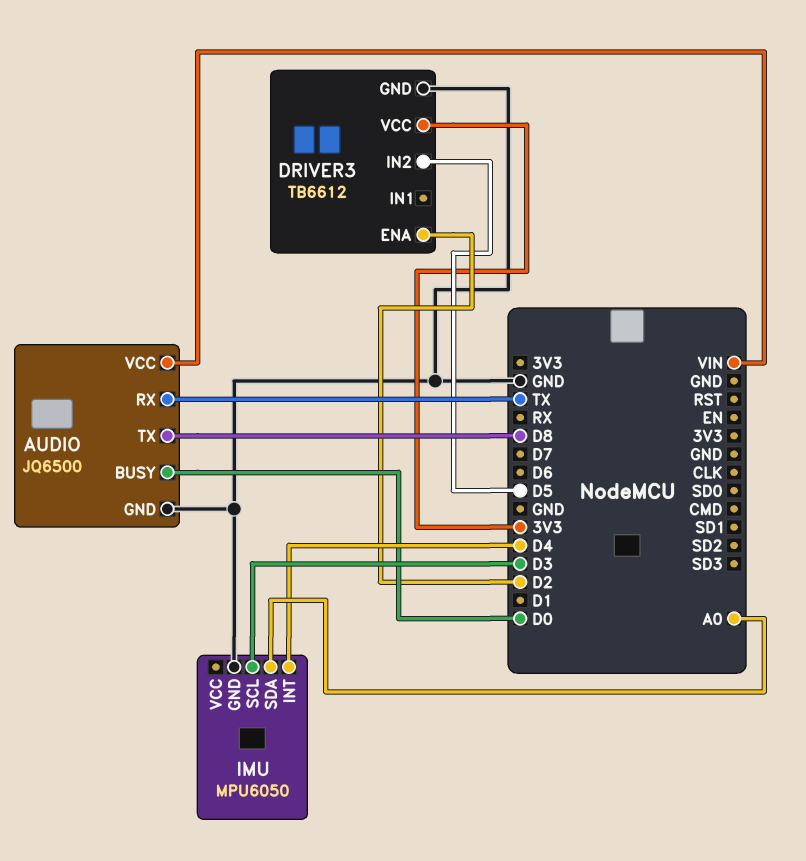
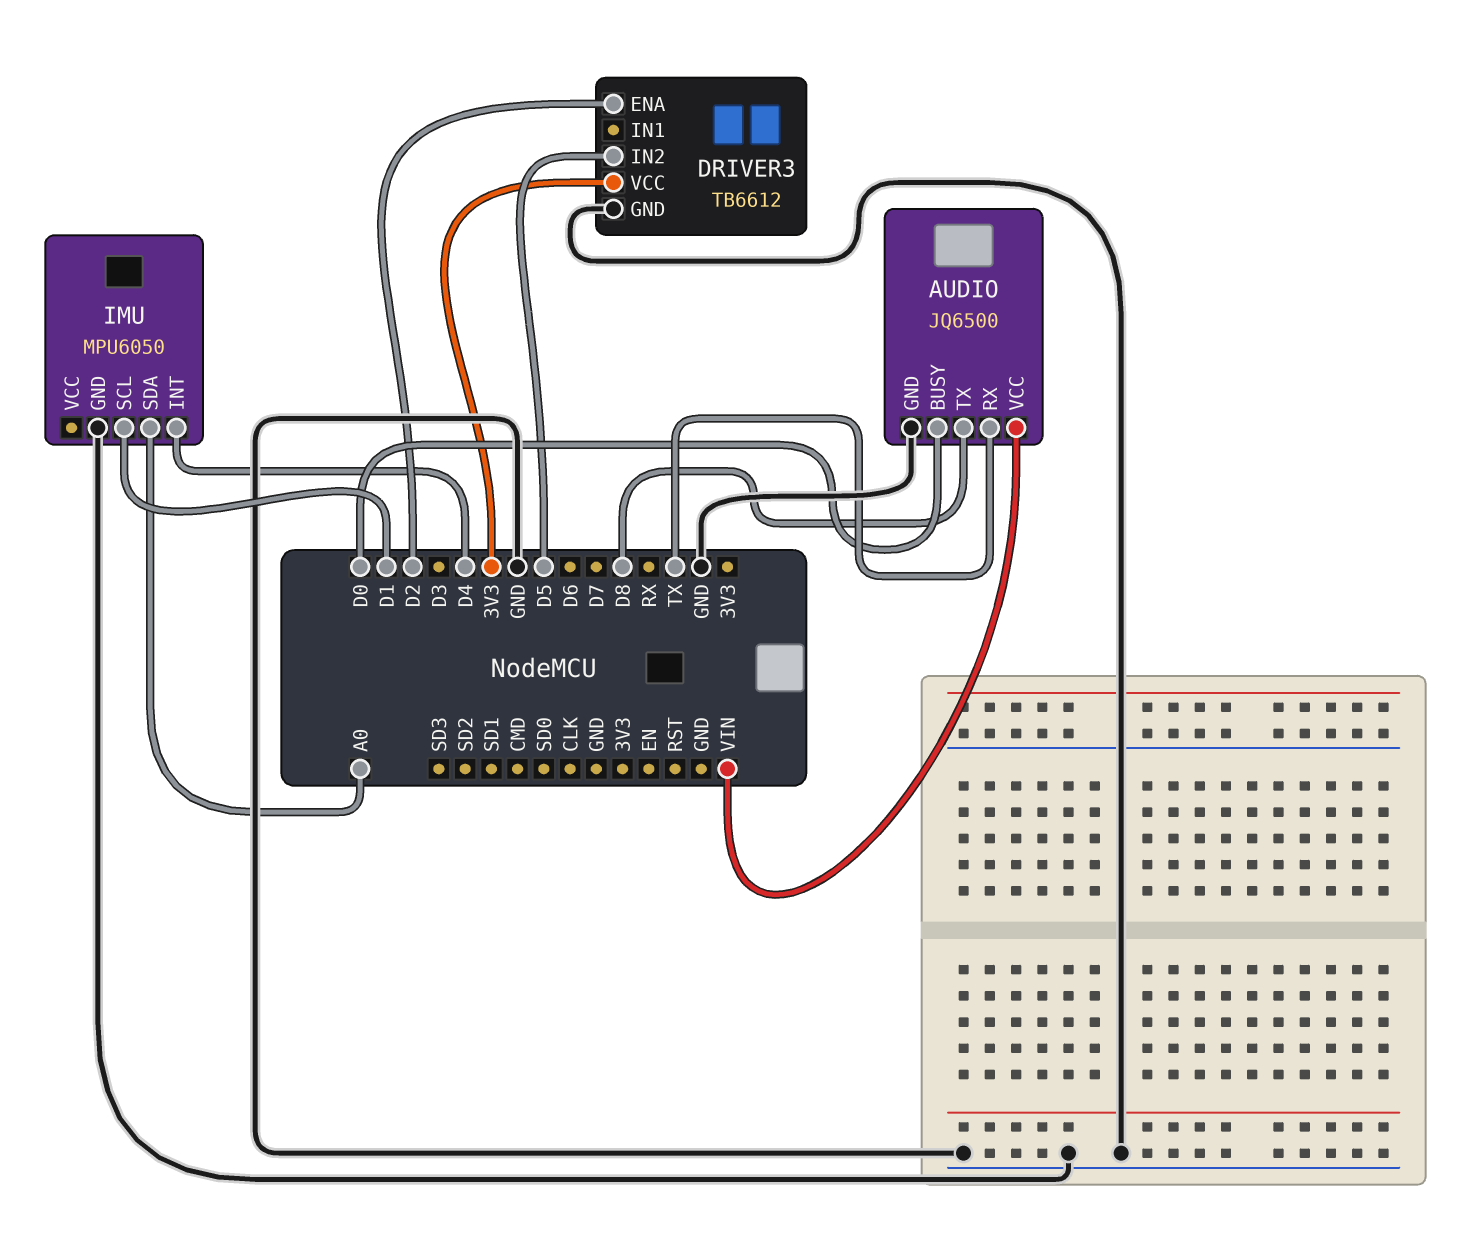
IMU pin SCL: D3 -> D1

